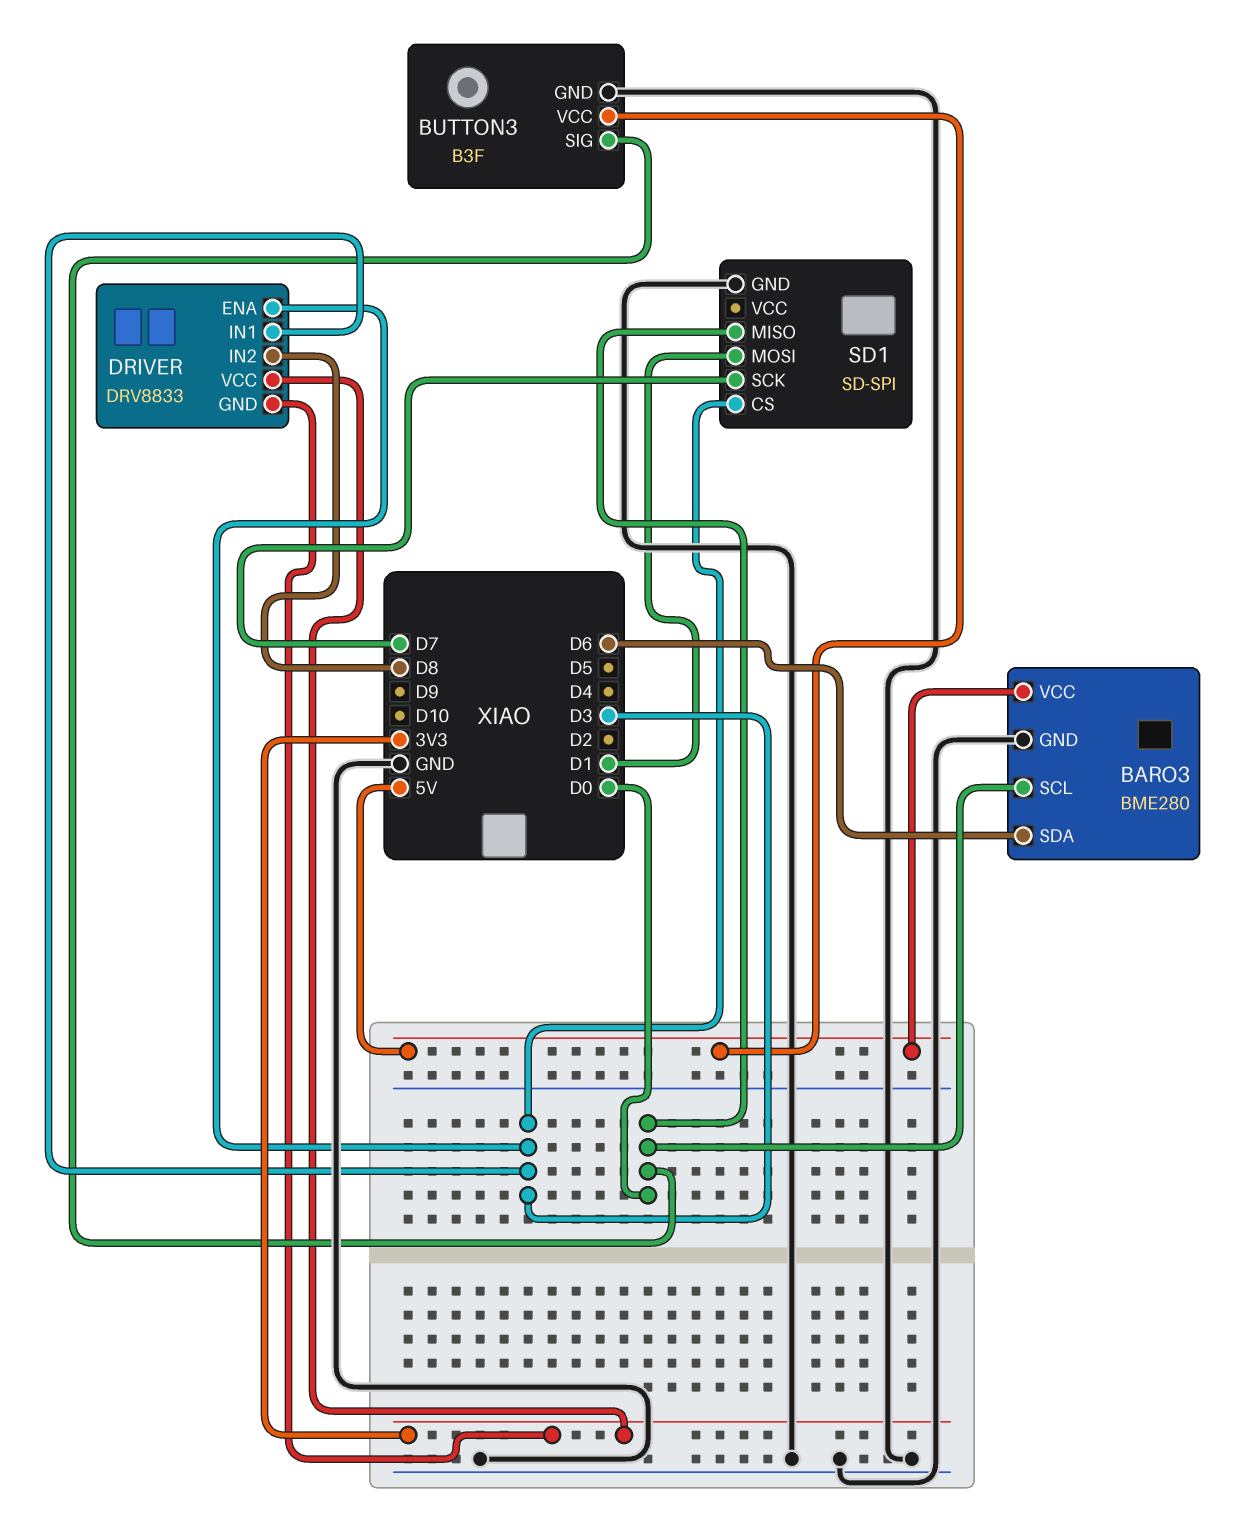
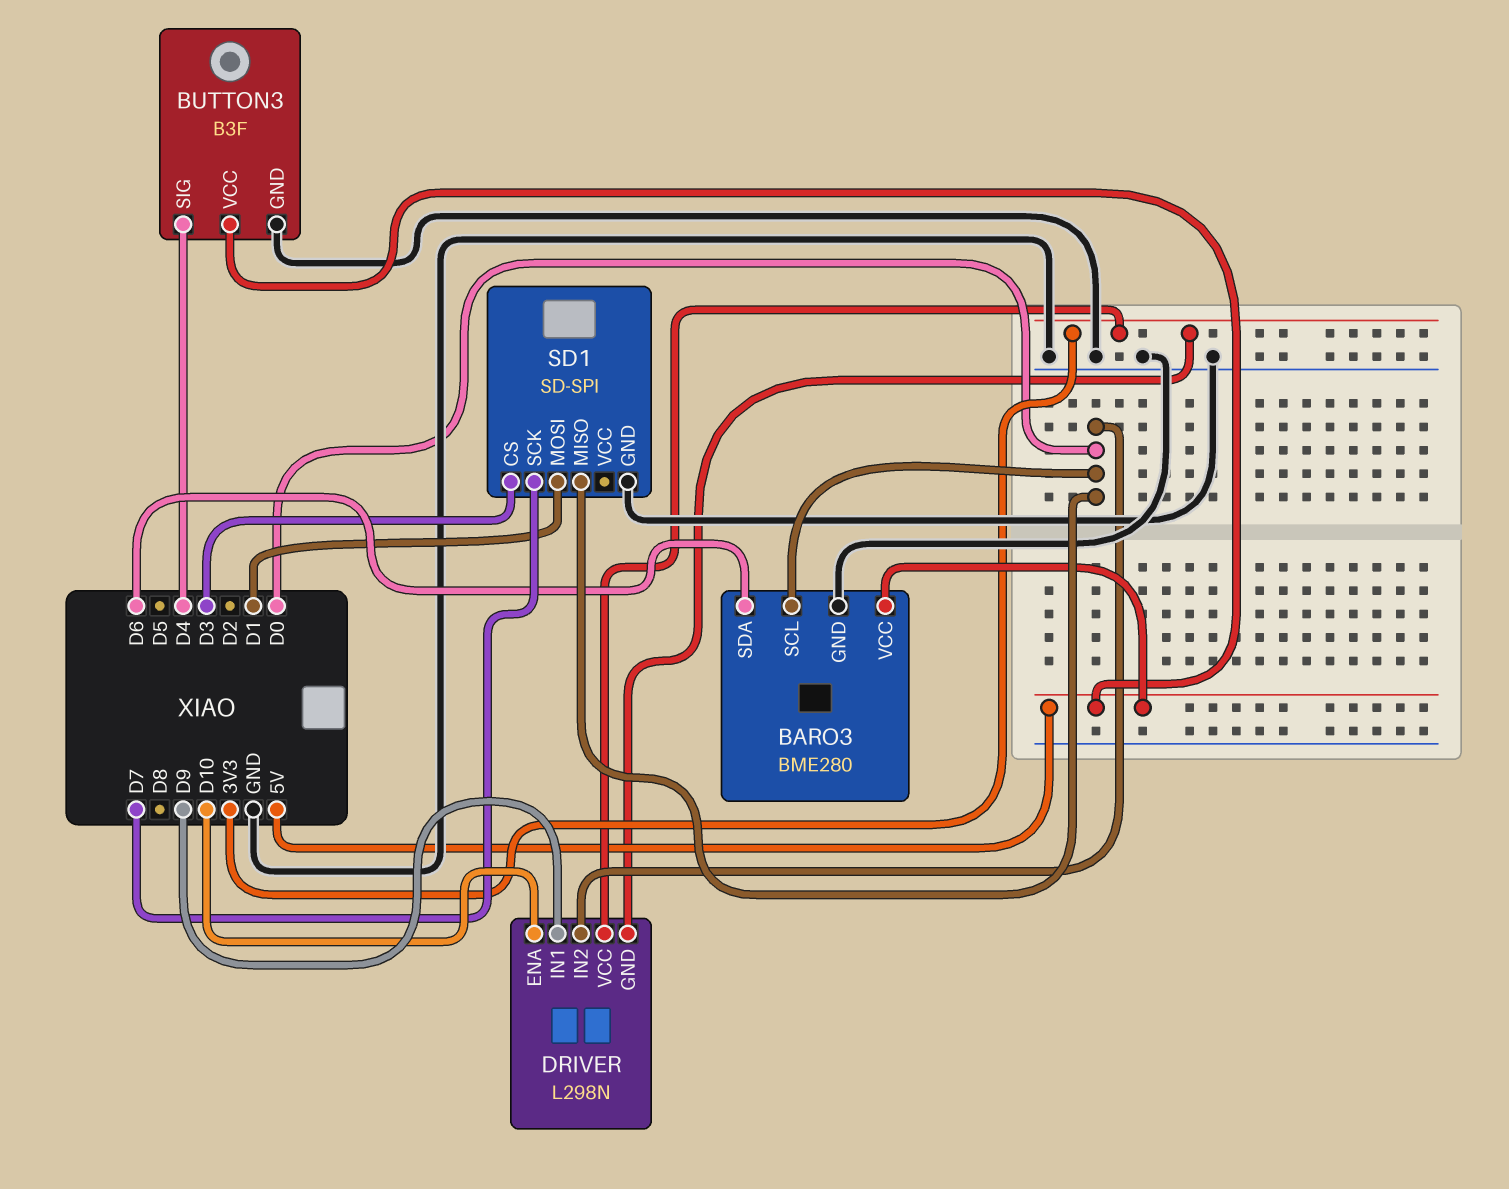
BUTTON3 pin SIG: D0 -> D4
DRIVER: DRV8833 -> L298N
DRIVER pin ENA: D3 -> D10
DRIVER pin IN1: D3 -> D9
DRIVER pin IN2: D8 -> D0

